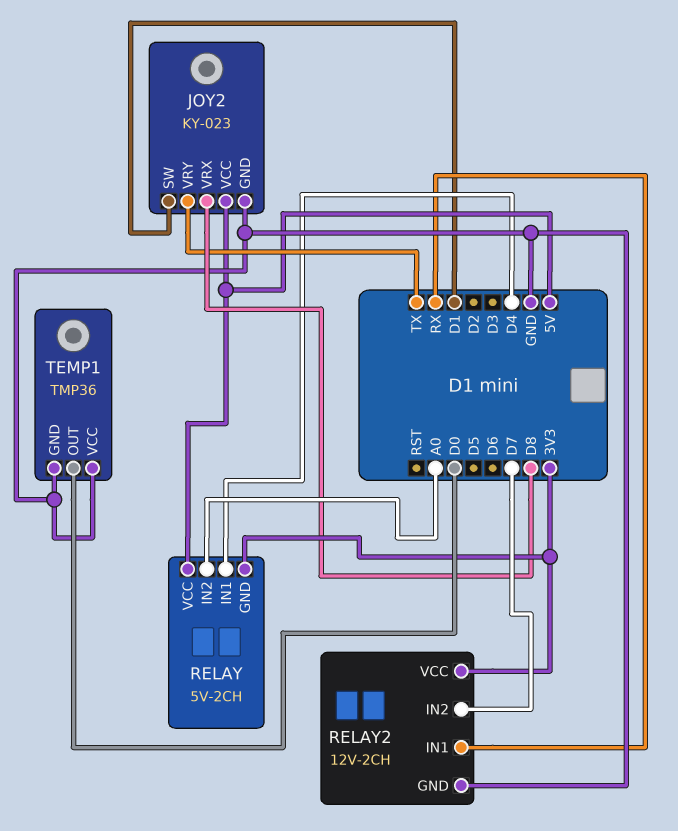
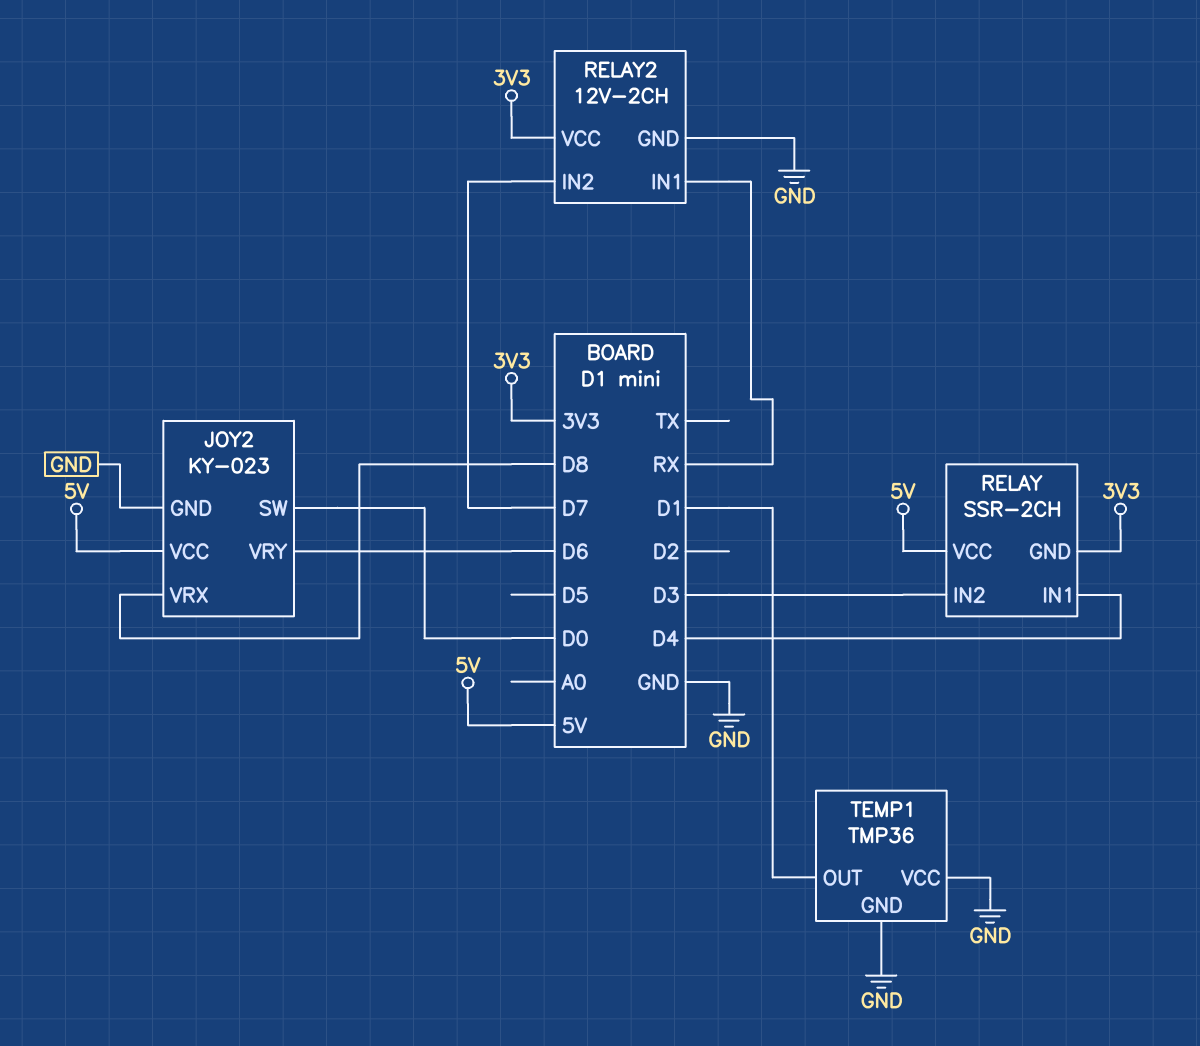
JOY2 pin SW: D1 -> D0
JOY2 pin VRY: TX -> D6
RELAY: 5V-2CH -> SSR-2CH
RELAY pin IN2: A0 -> D3
TEMP1 pin OUT: D0 -> D1

